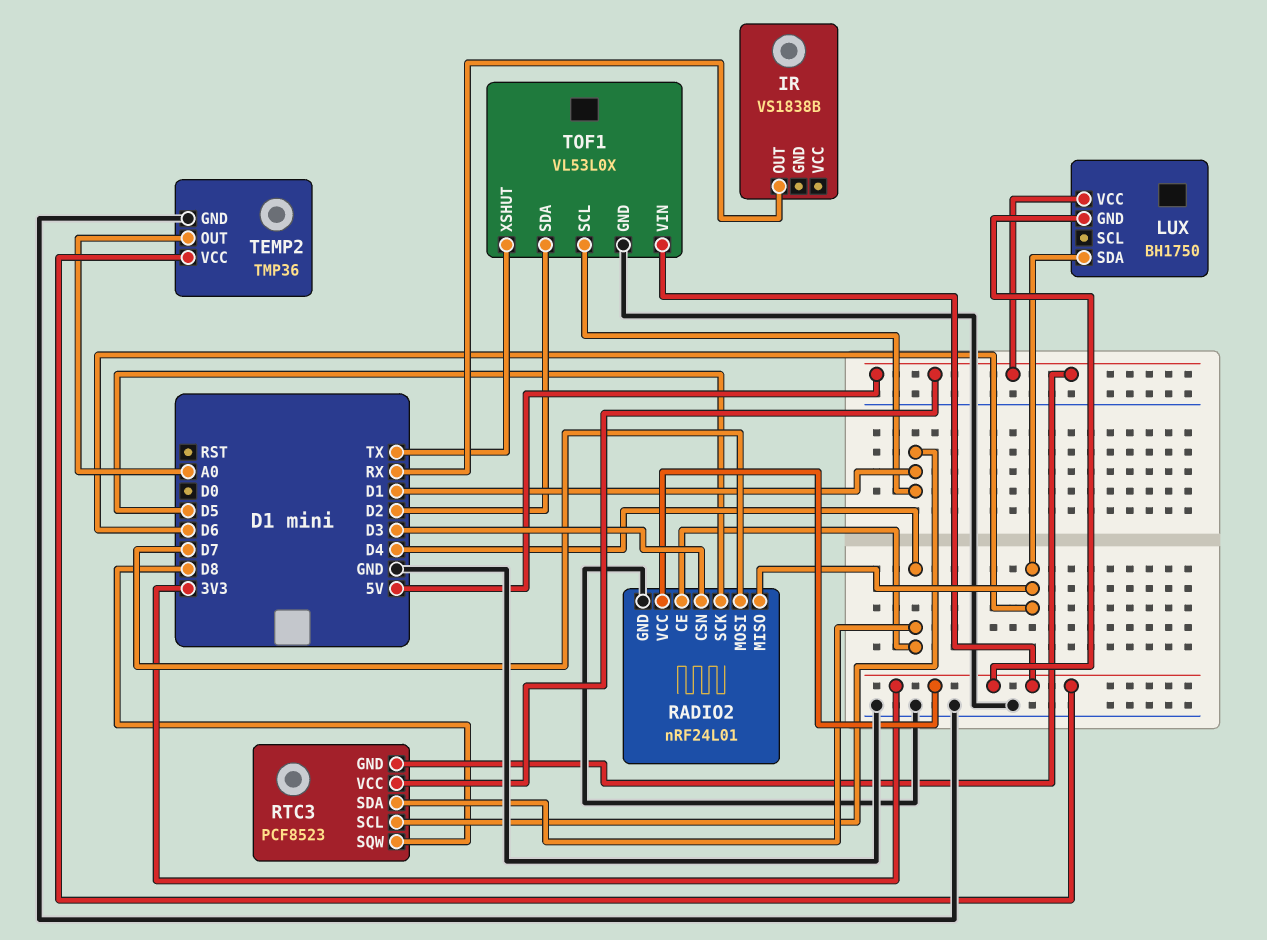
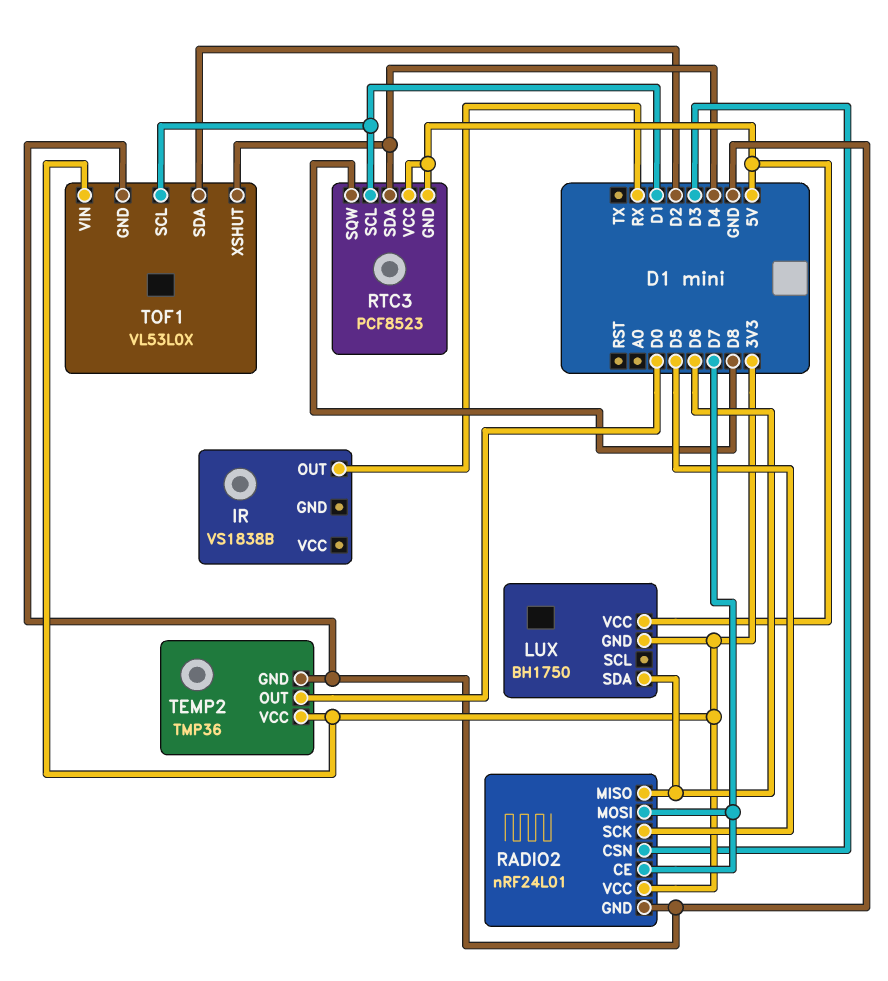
RADIO2 pin CE: D4 -> D7
TEMP2 pin OUT: A0 -> D0
TOF1 pin XSHUT: TX -> D4

